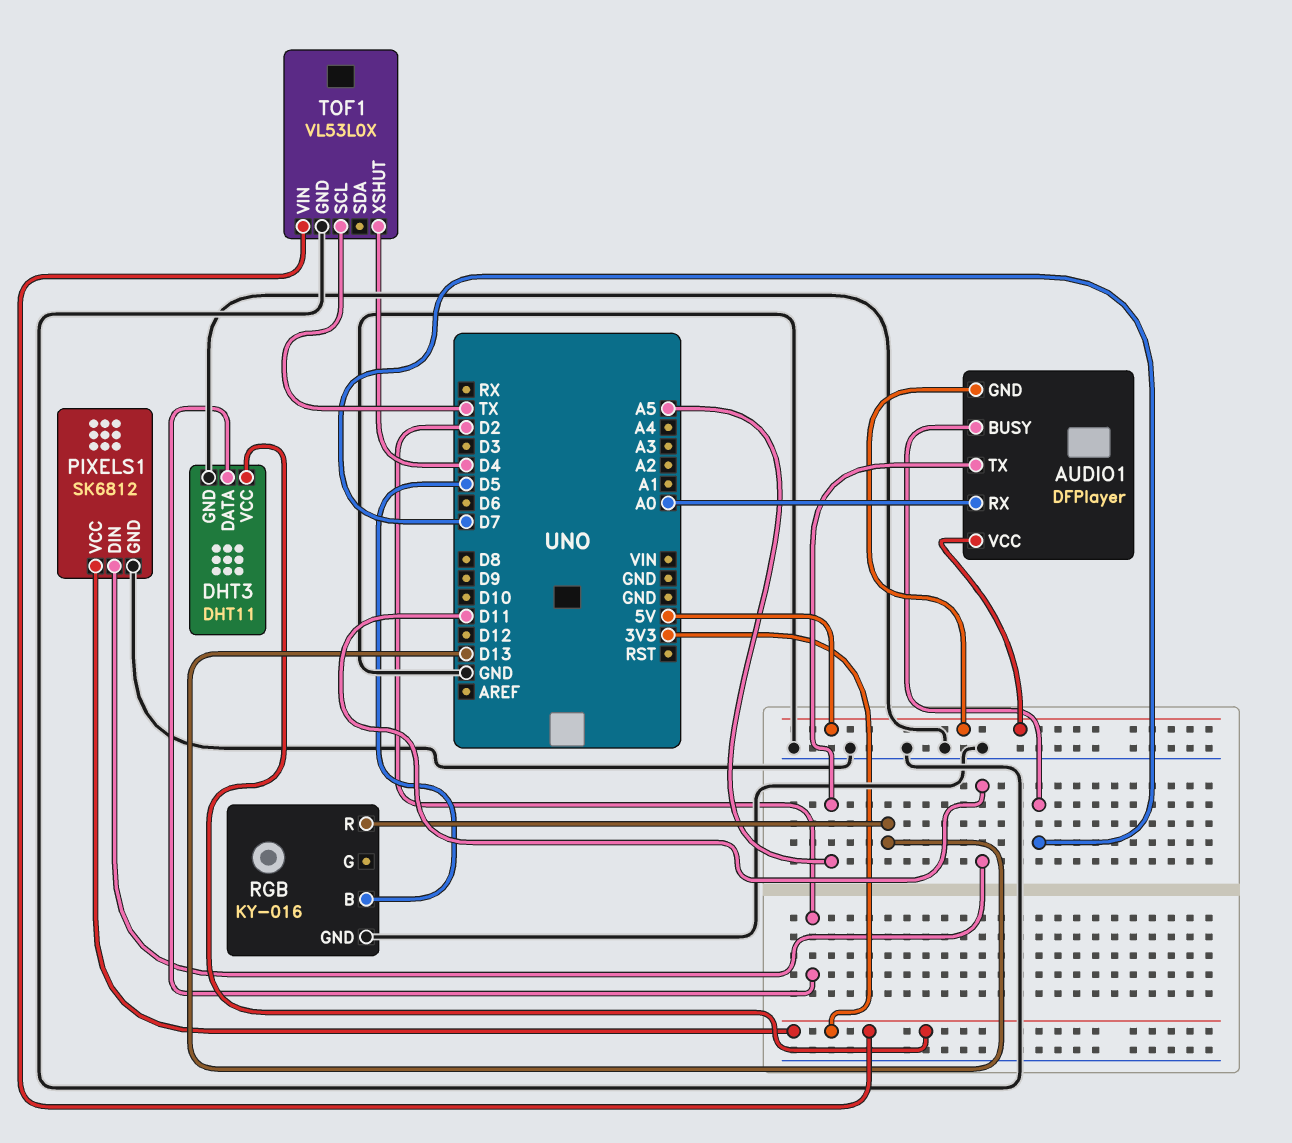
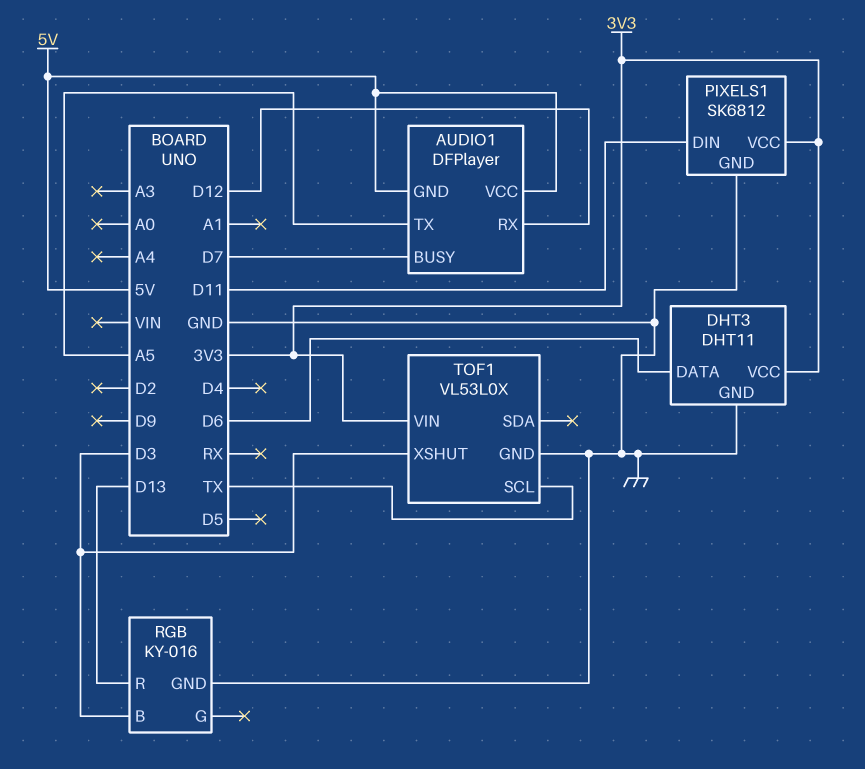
AUDIO1 pin RX: A0 -> D12
DHT3 pin DATA: D2 -> D6
RGB pin B: D5 -> D3
TOF1 pin XSHUT: D4 -> D3

